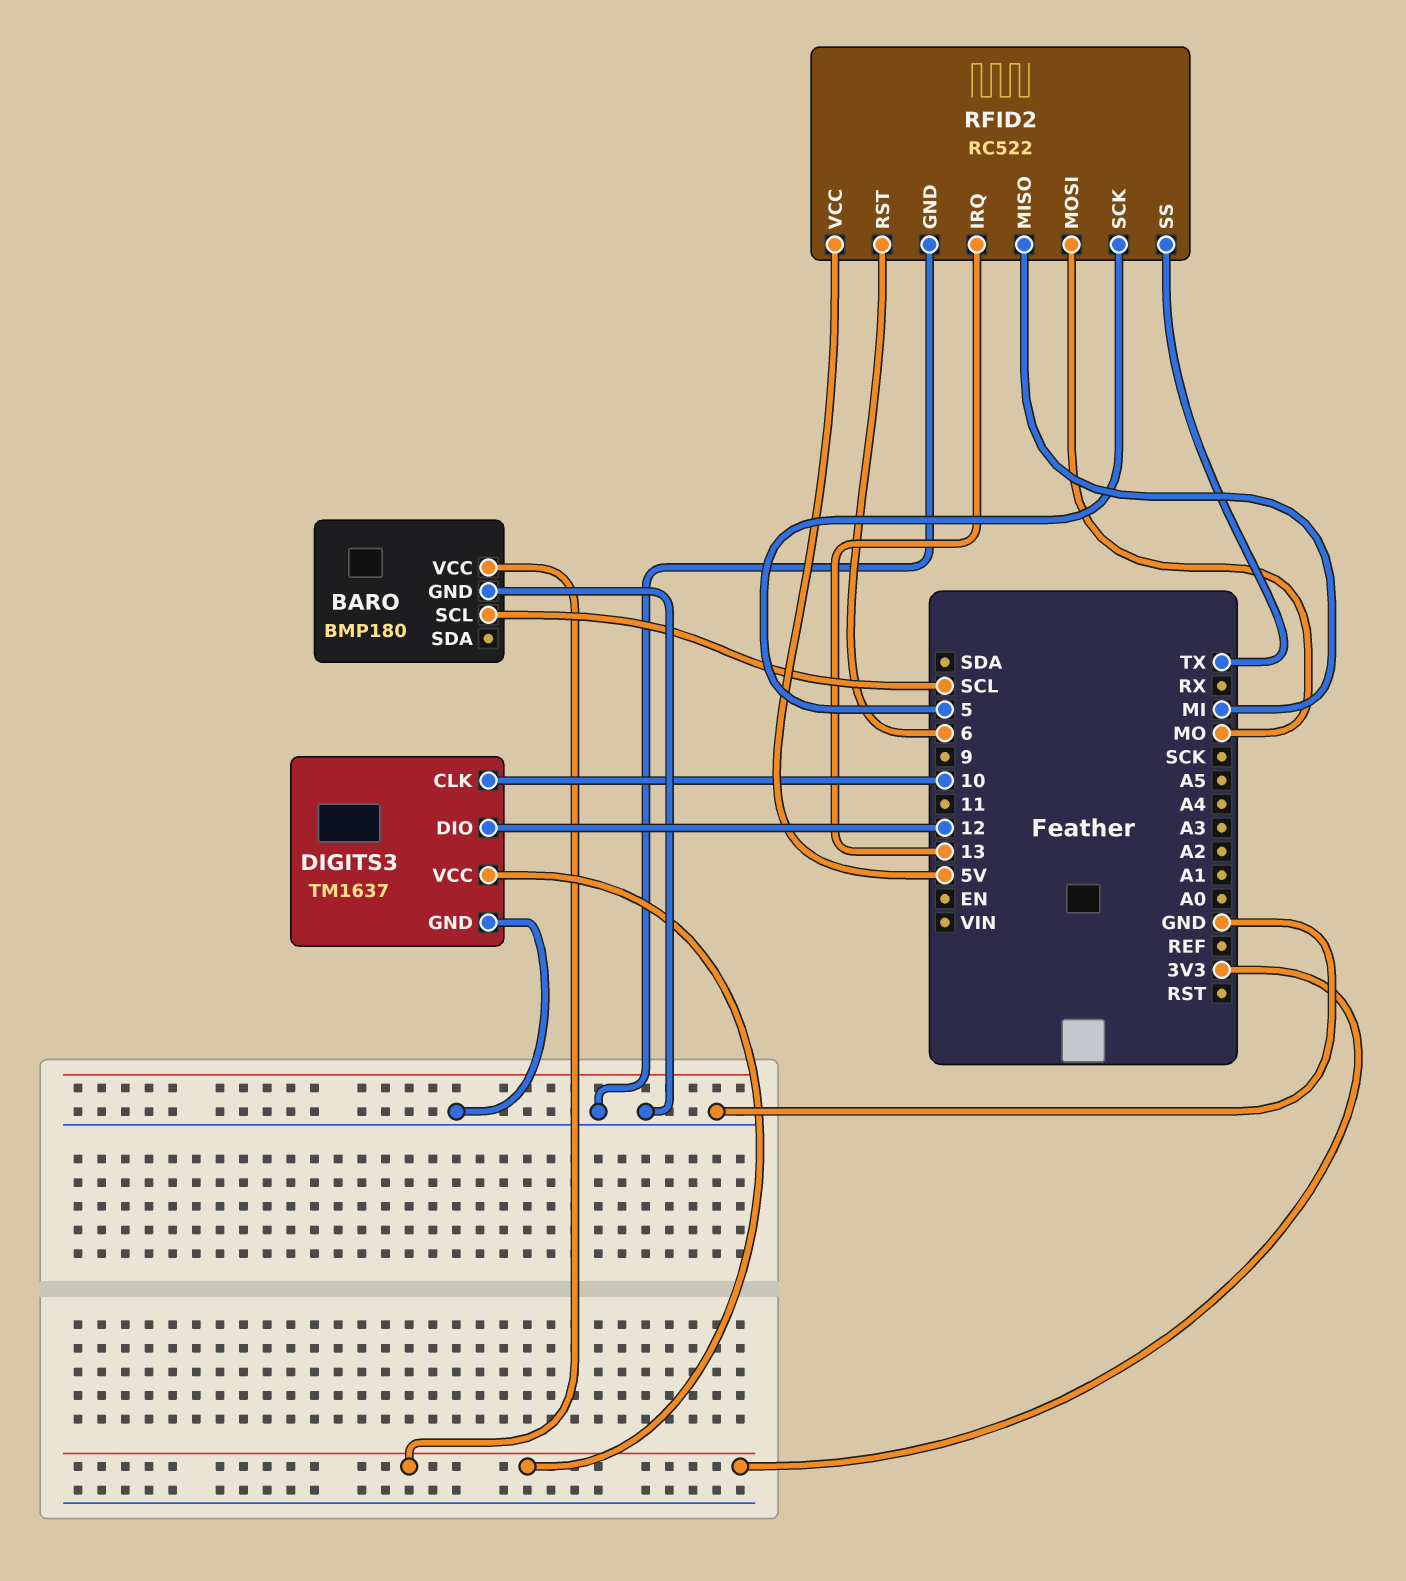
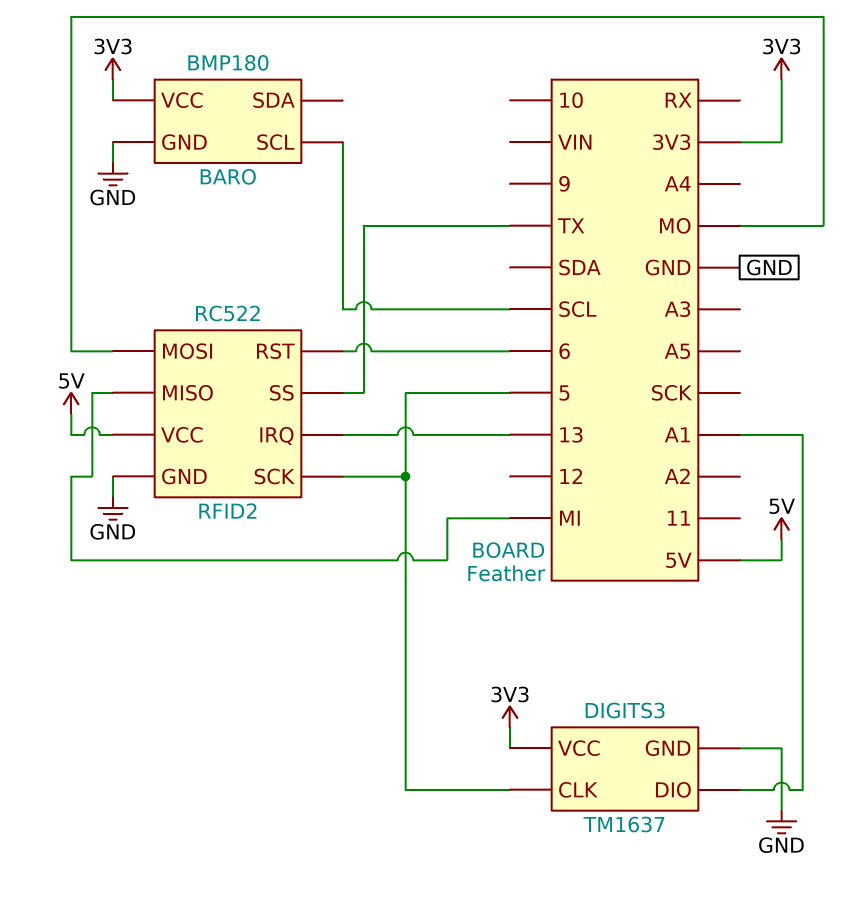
DIGITS3 pin CLK: 10 -> 5
DIGITS3 pin DIO: 12 -> A1

